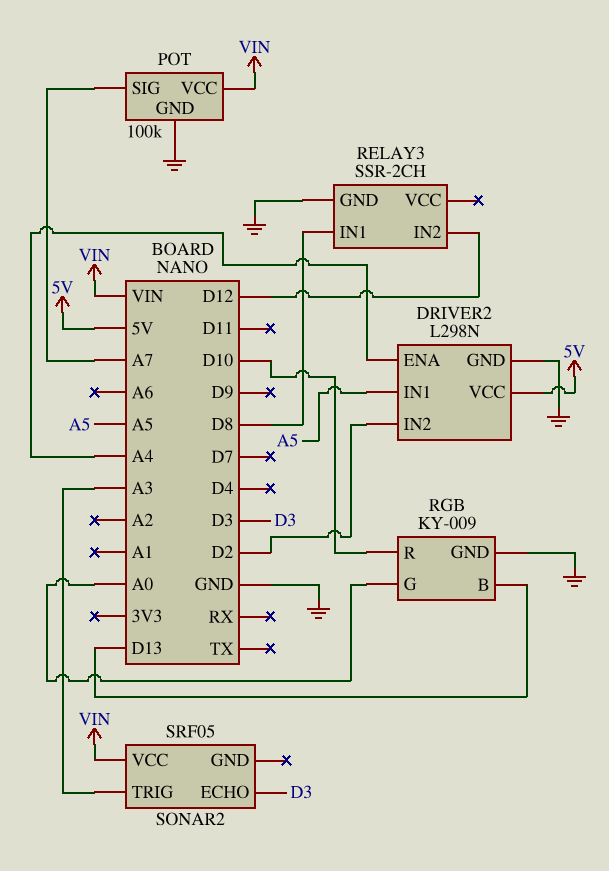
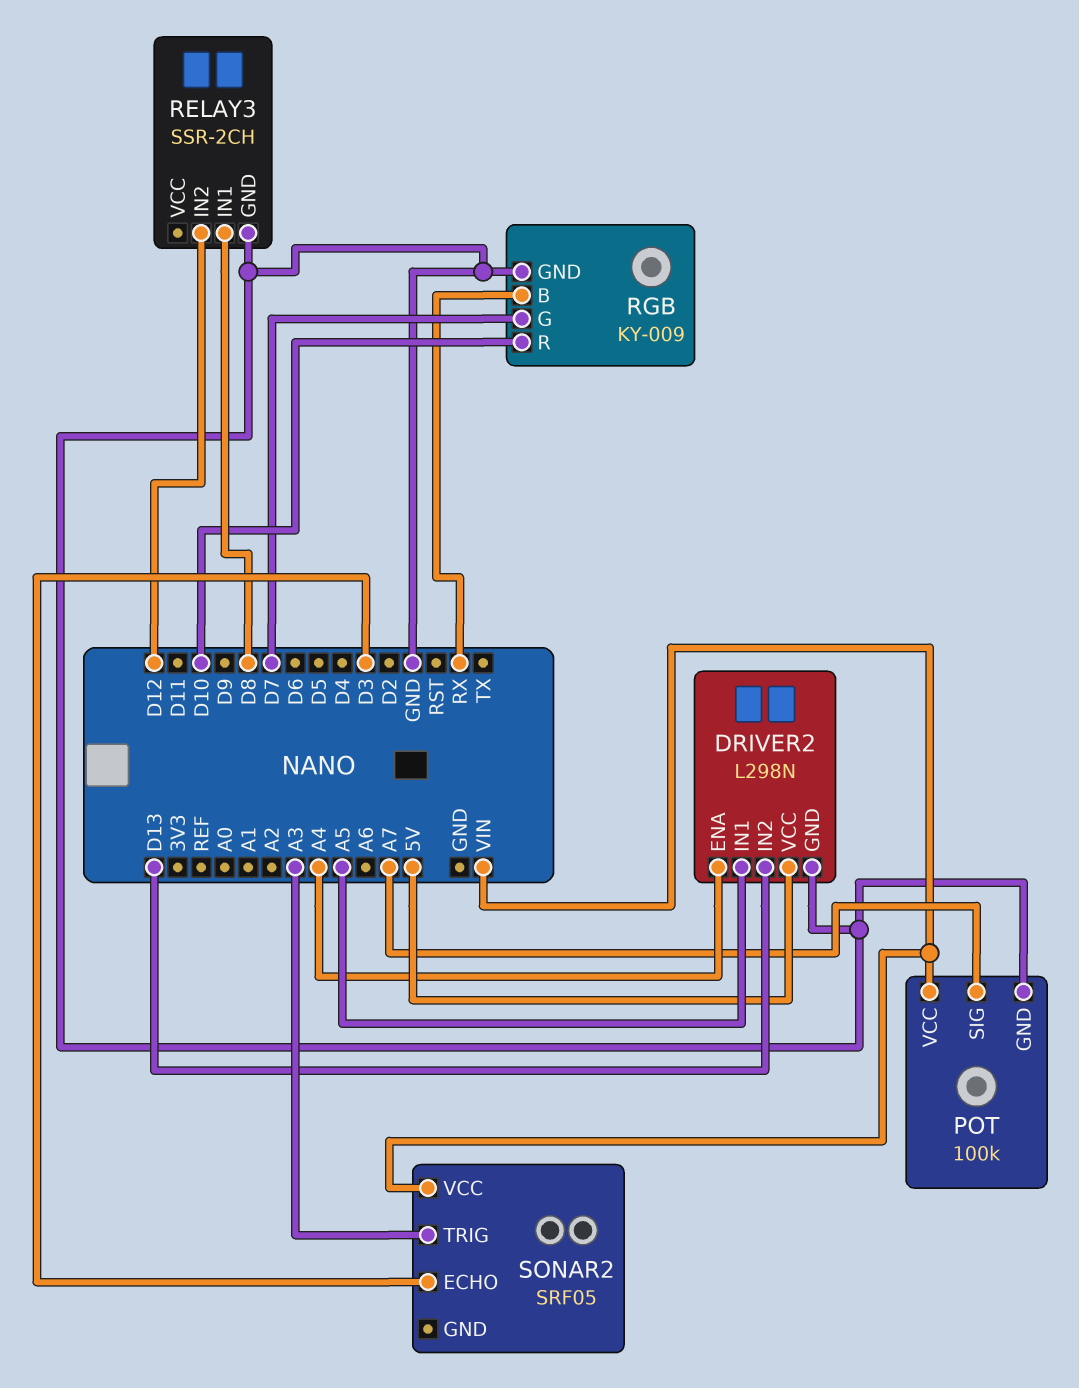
DRIVER2 pin IN2: D2 -> D13
RGB pin B: D13 -> RX
RGB pin G: A0 -> D7

